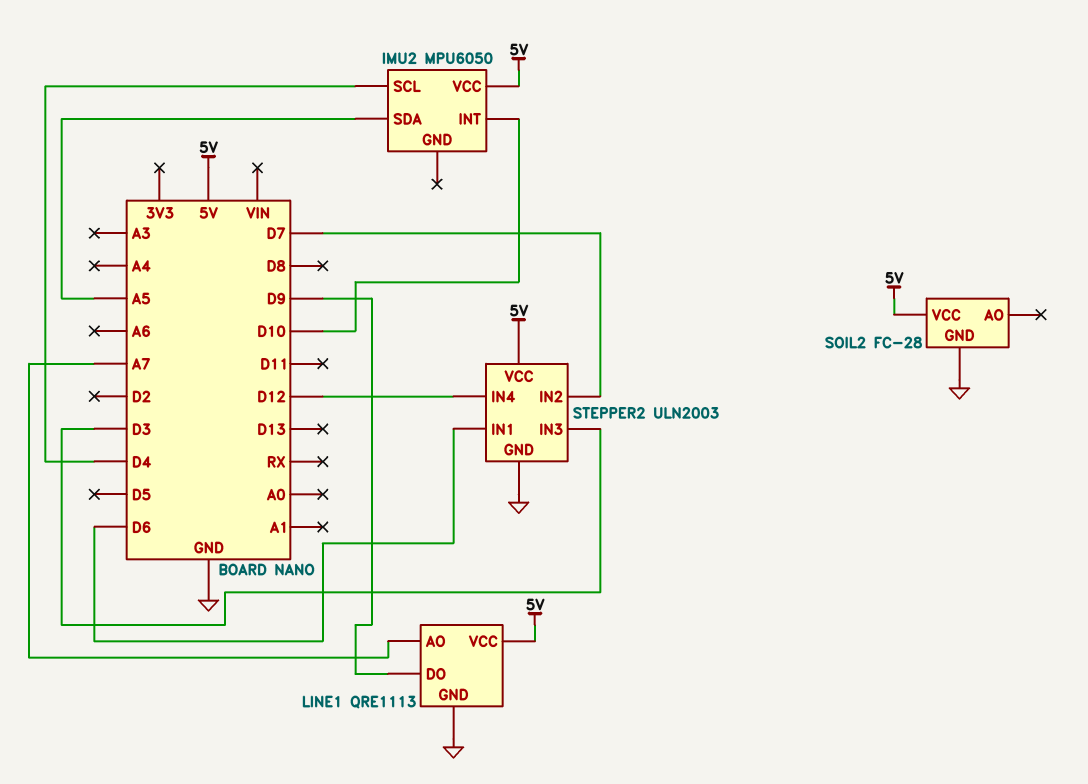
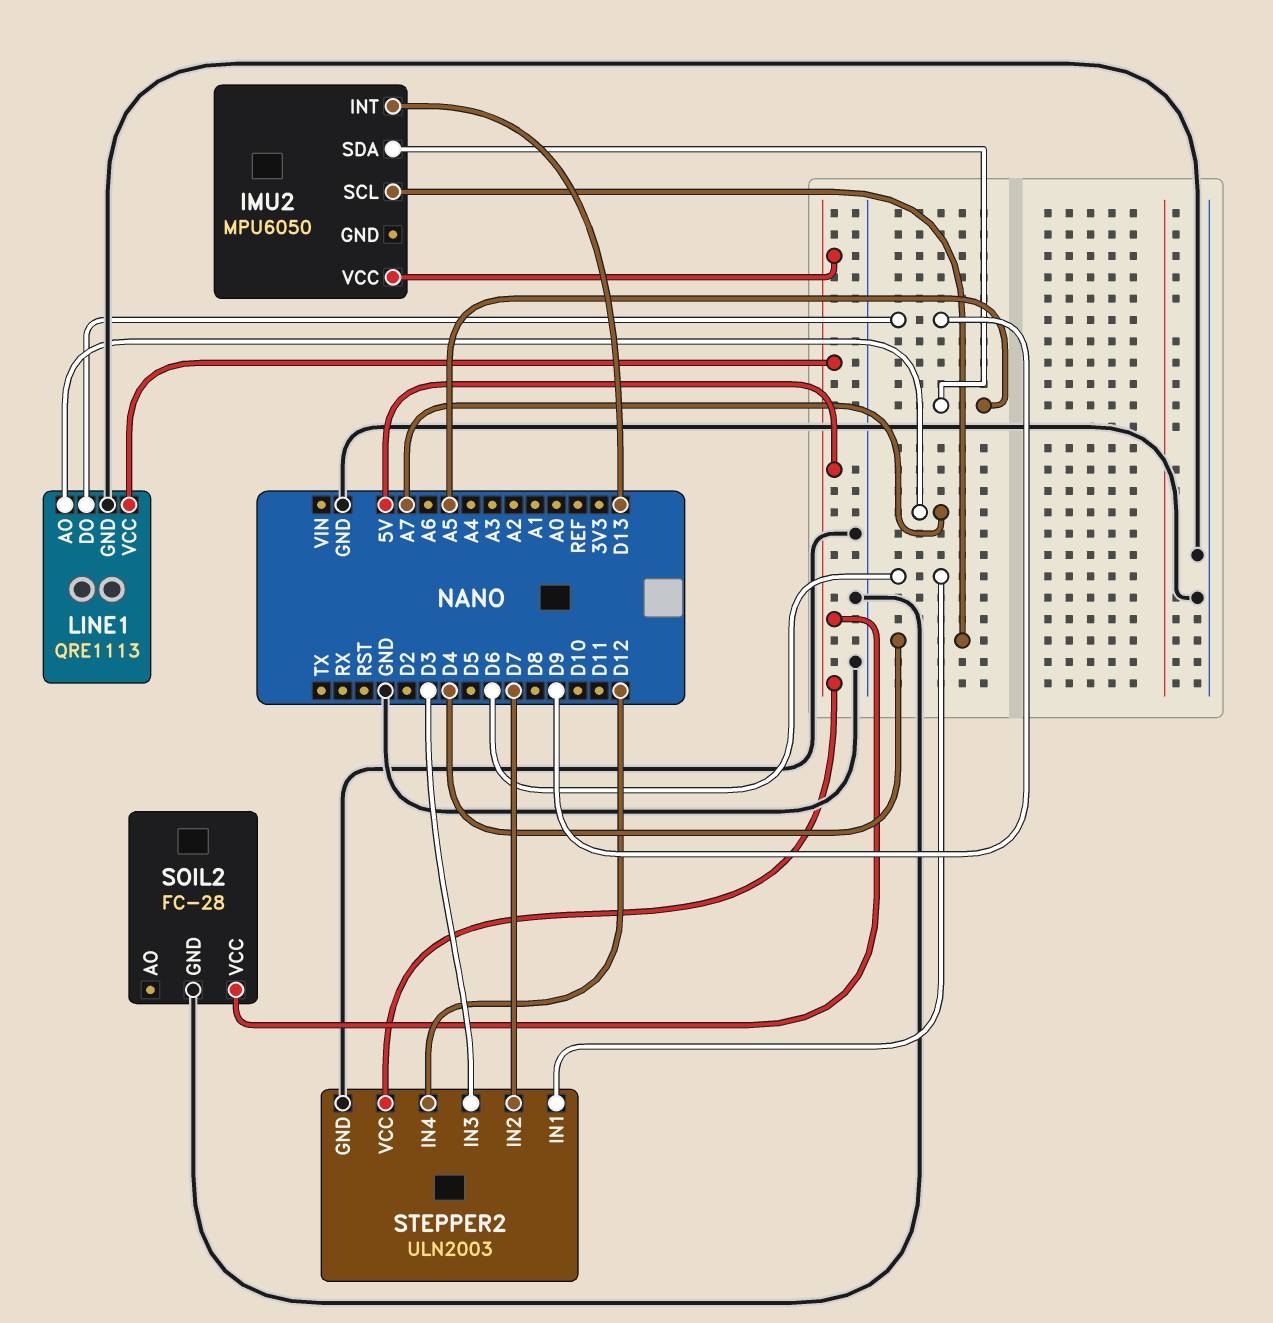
IMU2 pin INT: D10 -> D13

